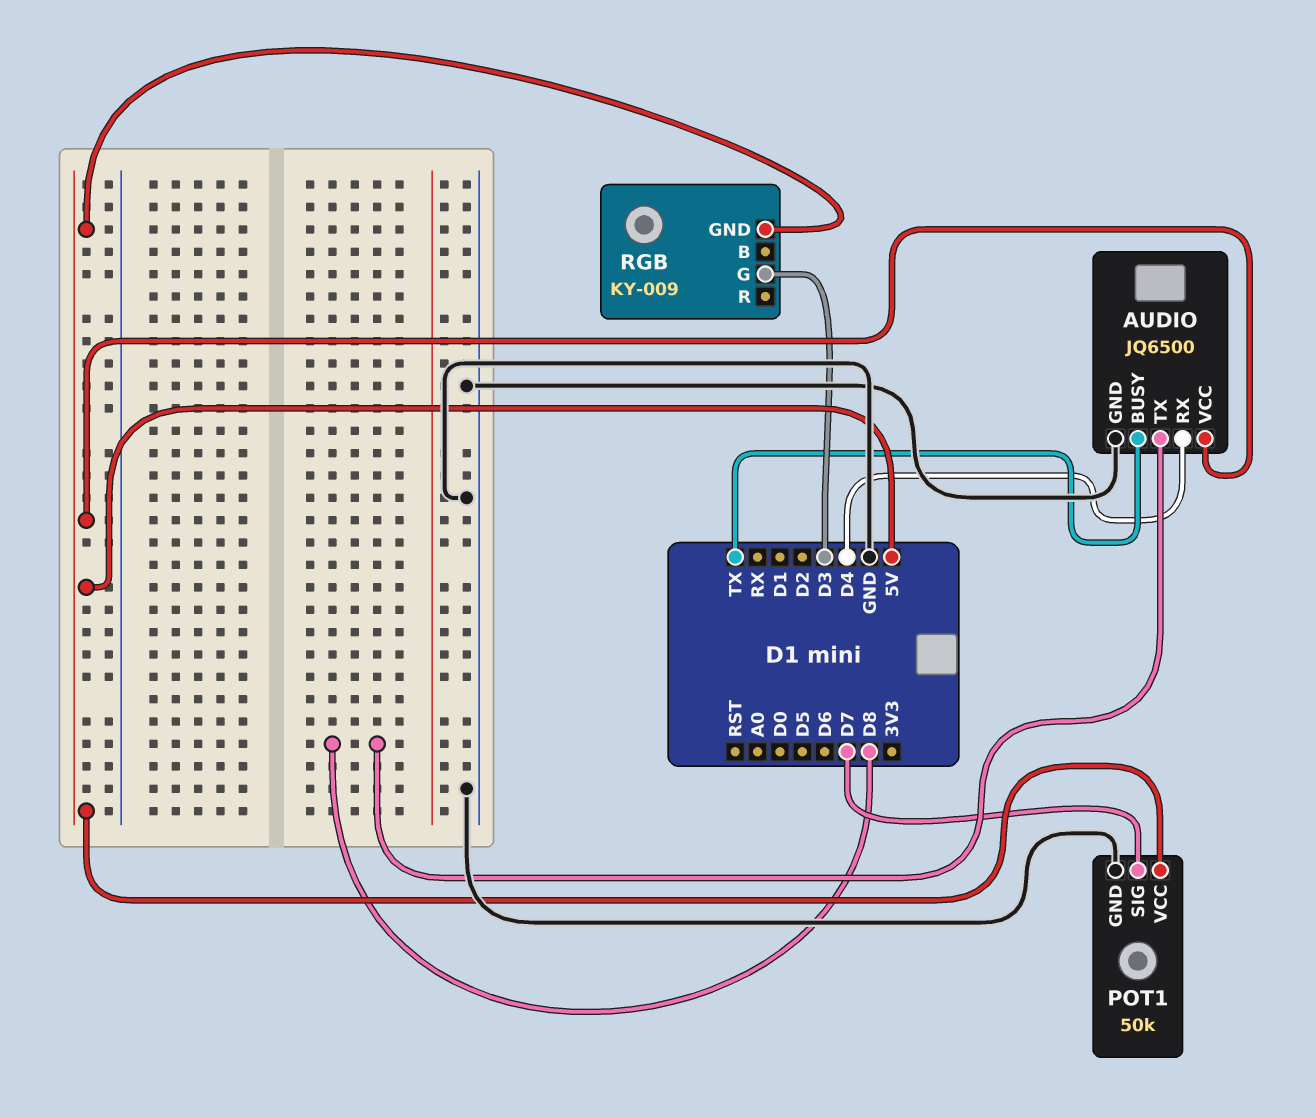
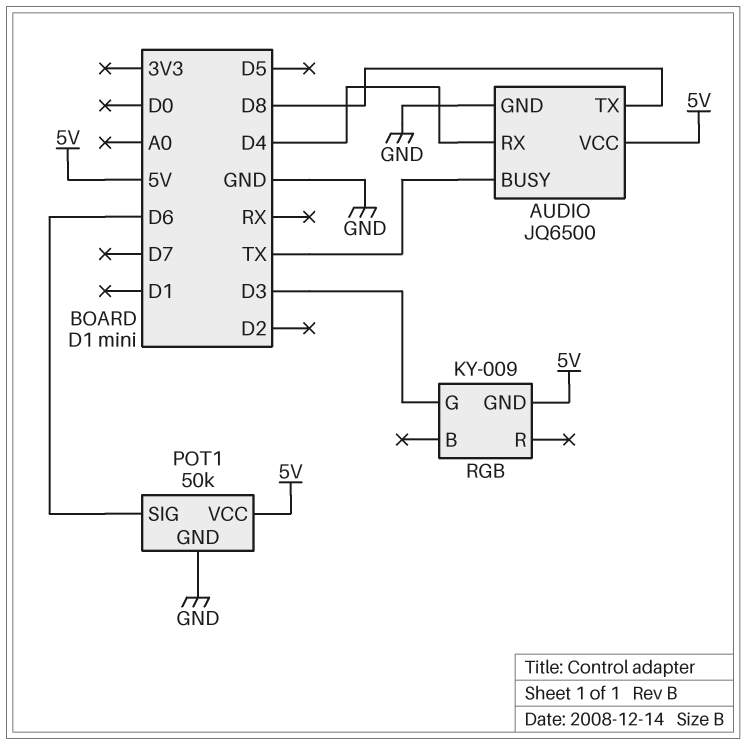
POT1 pin SIG: D7 -> D6

